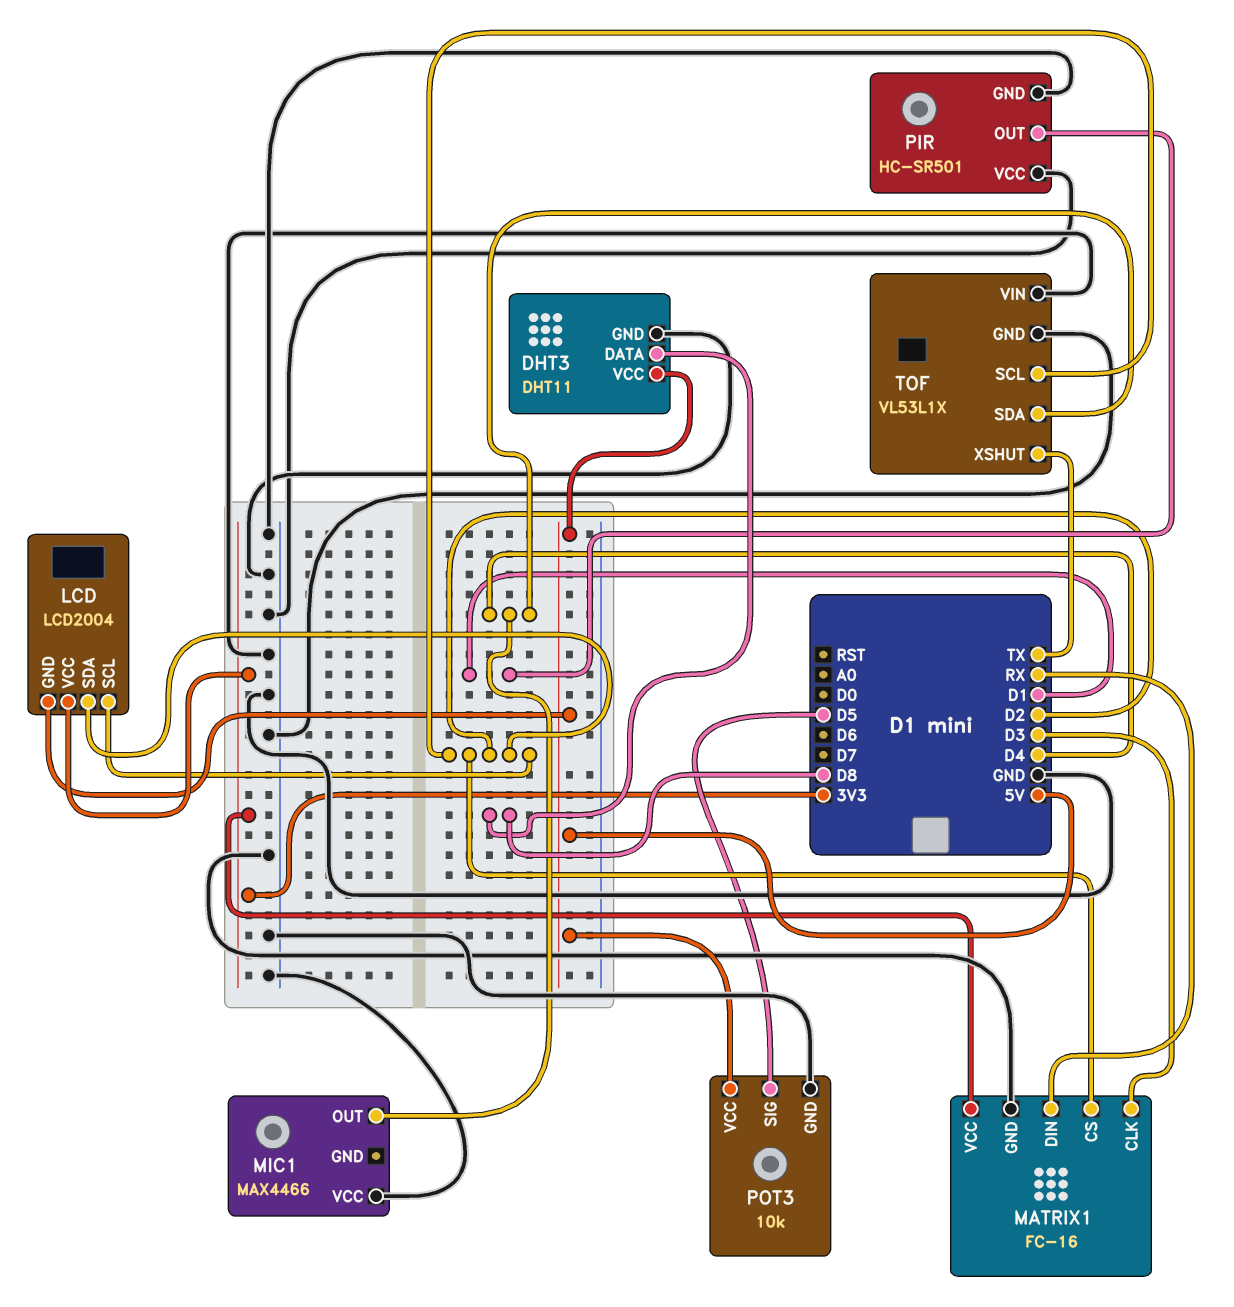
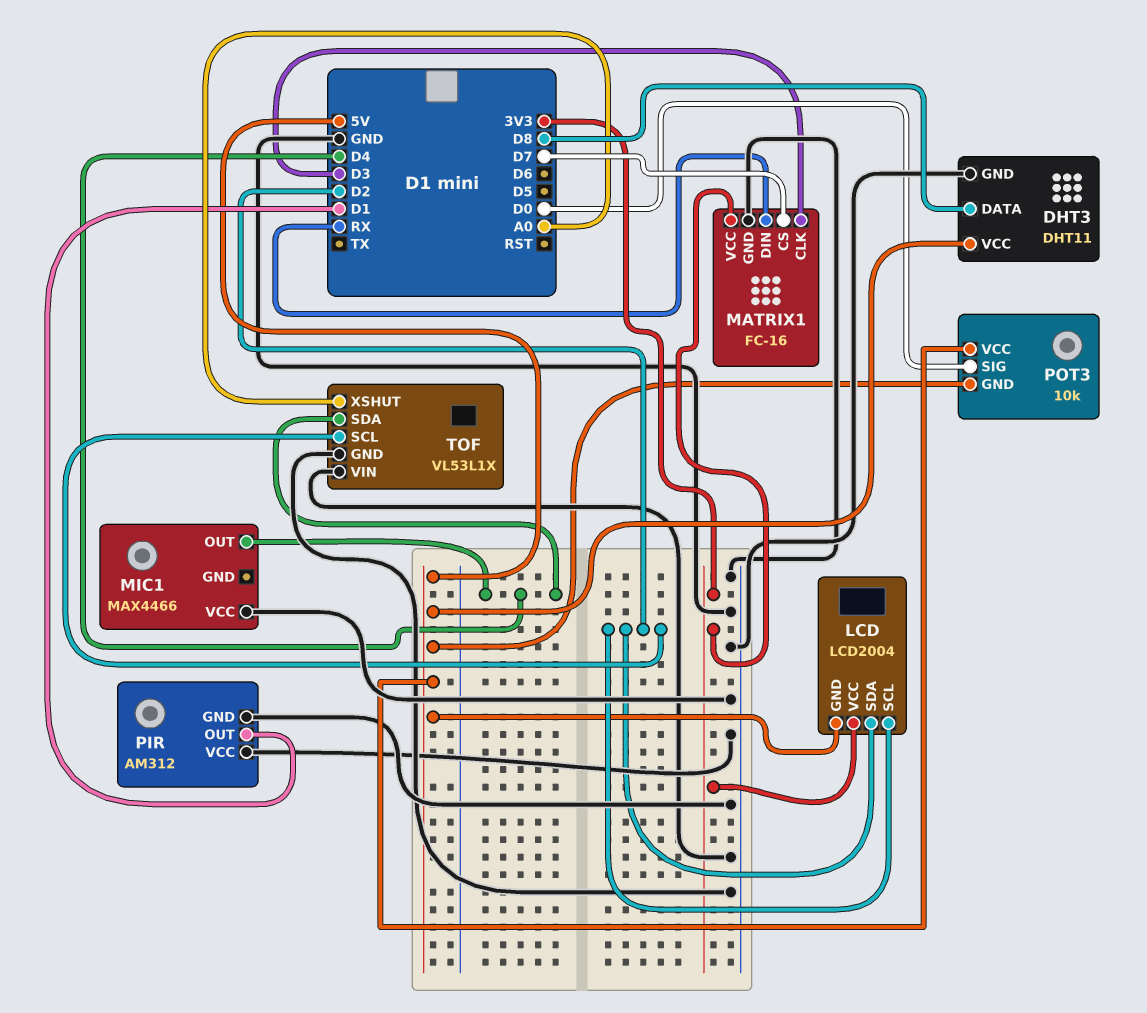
MATRIX1 pin CS: D2 -> D7
PIR: HC-SR501 -> AM312
POT3 pin GND: GND -> 5V
POT3 pin SIG: D5 -> D0
TOF pin XSHUT: TX -> A0

